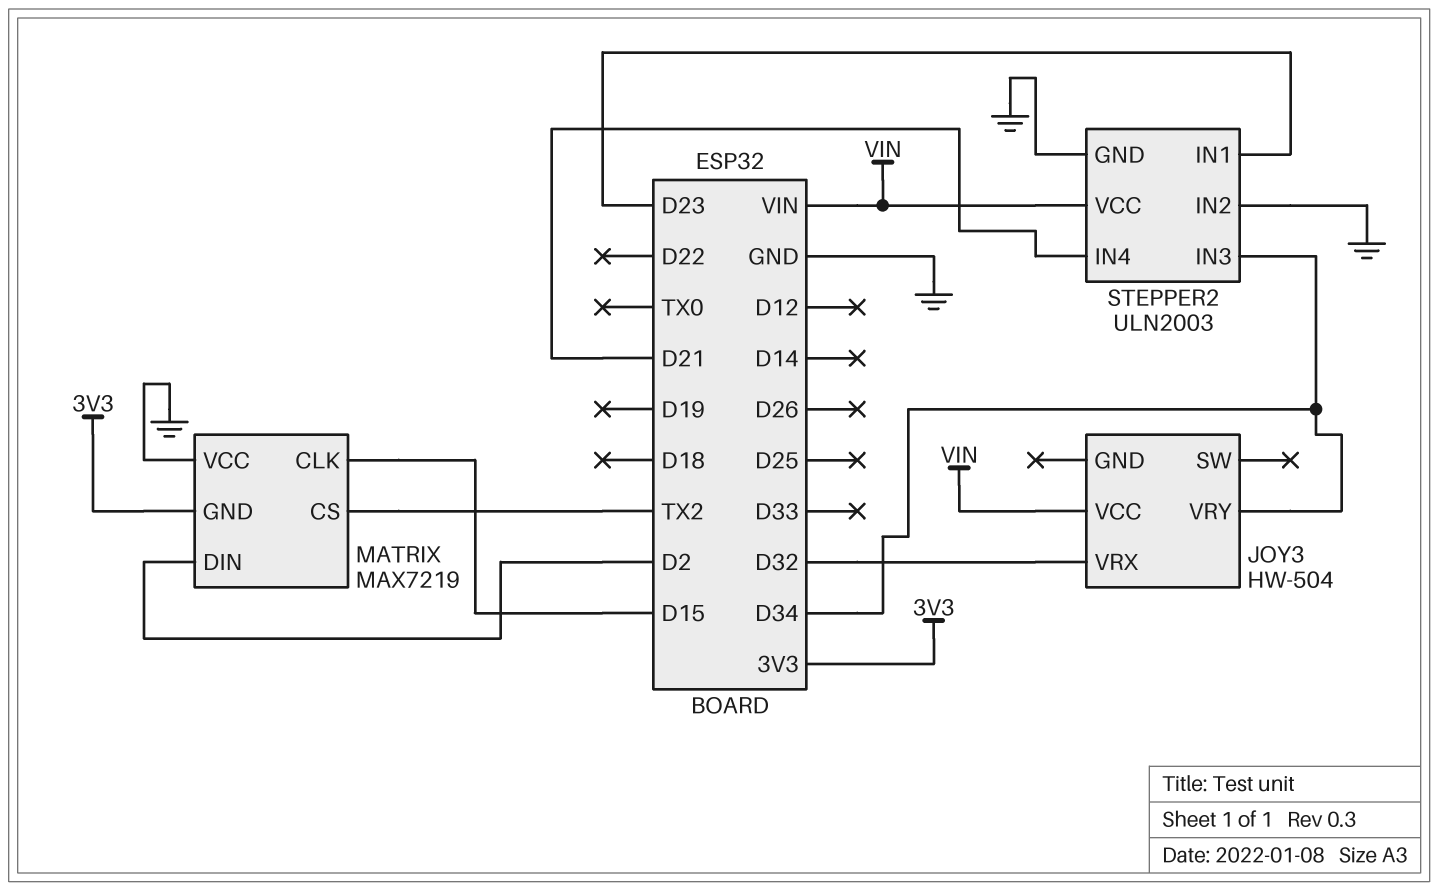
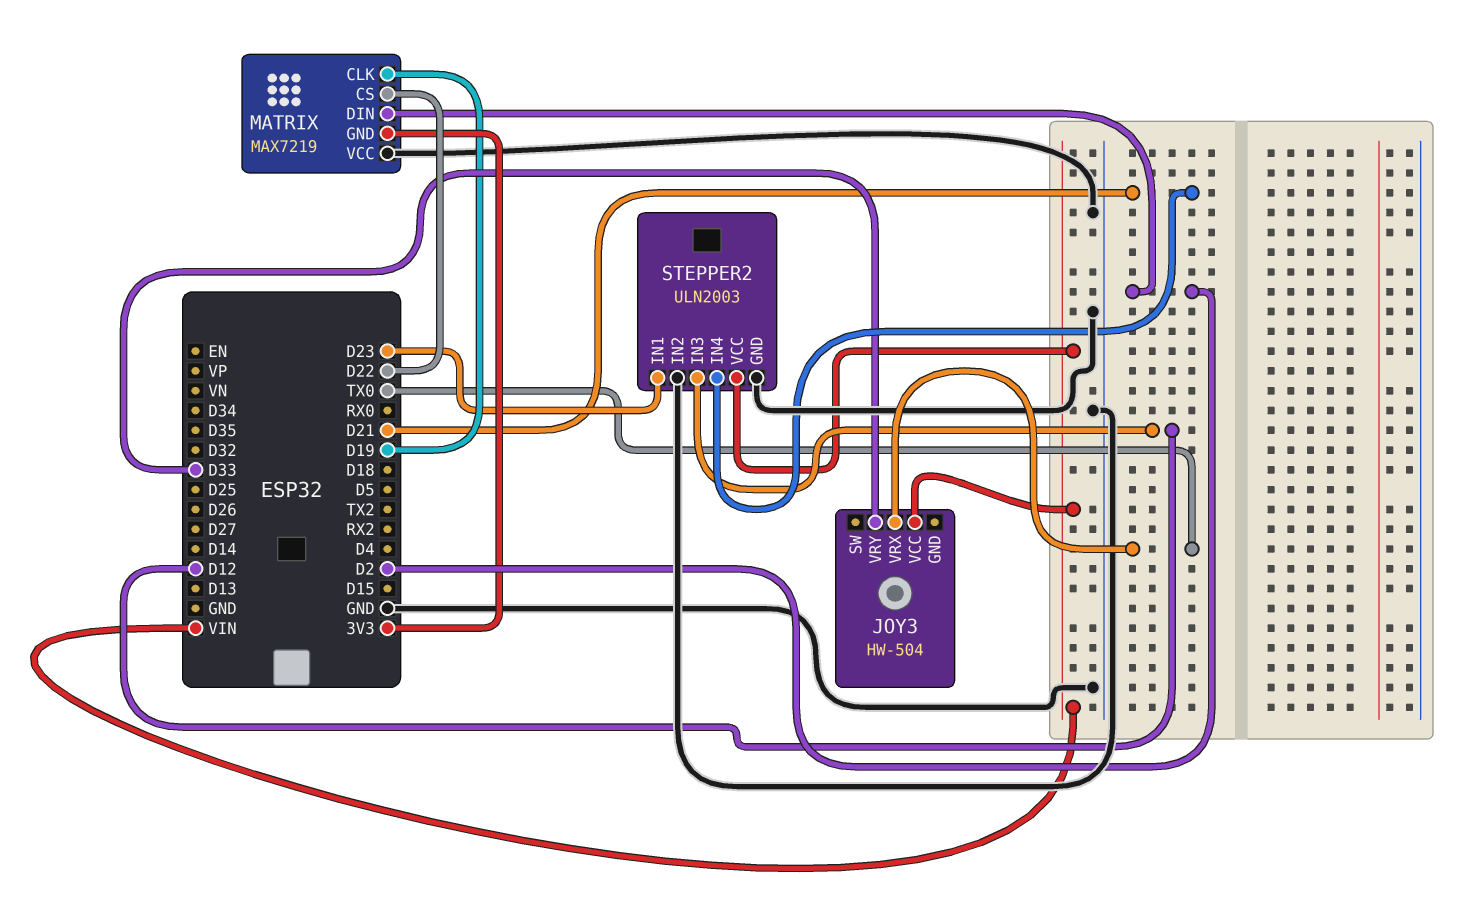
JOY3 pin VRX: D32 -> TX0
JOY3 pin VRY: D34 -> D33
MATRIX pin CLK: D15 -> D19
MATRIX pin CS: TX2 -> D22
STEPPER2 pin IN3: D34 -> D12

